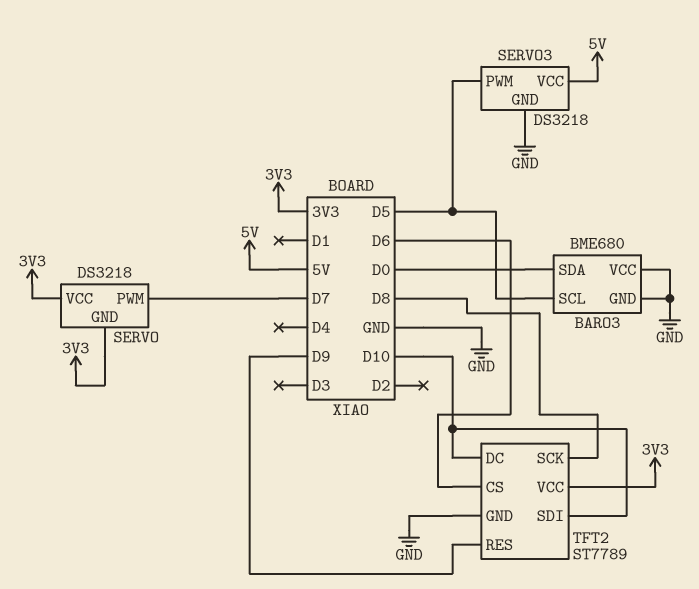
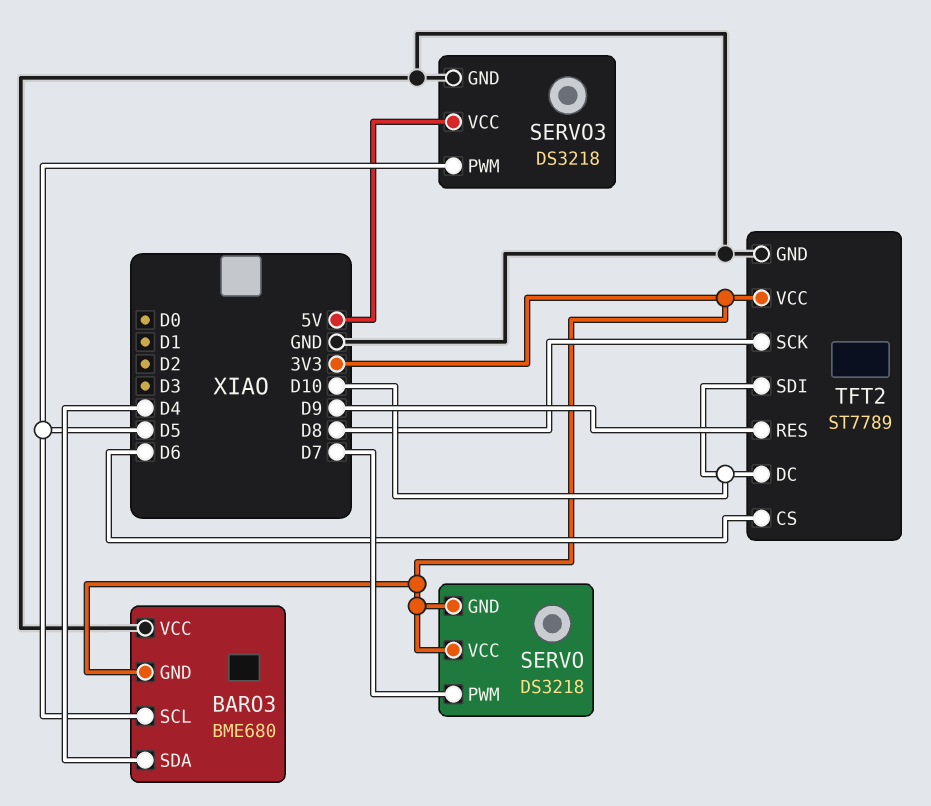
BARO3 pin GND: GND -> 3V3
BARO3 pin SDA: D0 -> D4

